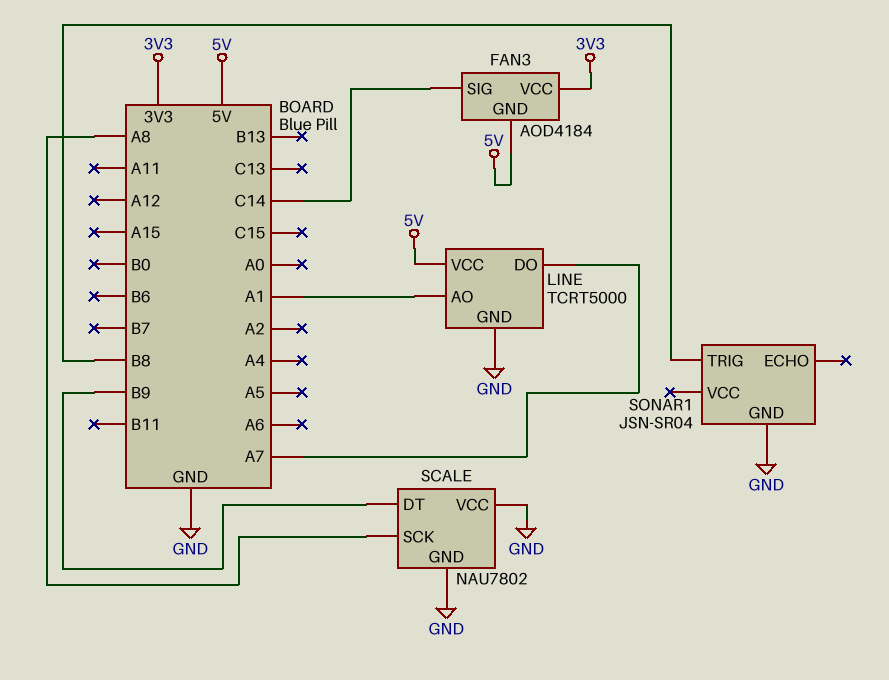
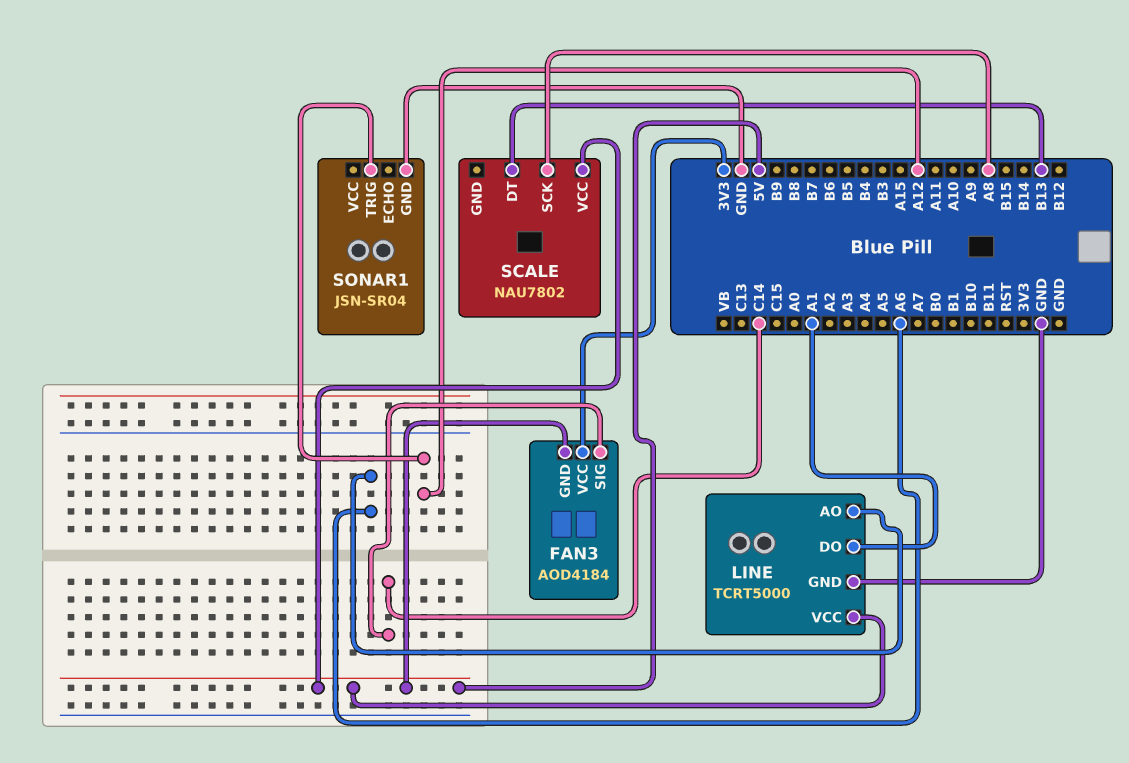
LINE pin AO: A1 -> A6
LINE pin DO: A7 -> A1
SCALE pin DT: B9 -> B13
SCALE pin GND: GND -> none
SCALE pin VCC: GND -> 5V
SONAR1 pin TRIG: B8 -> A12

